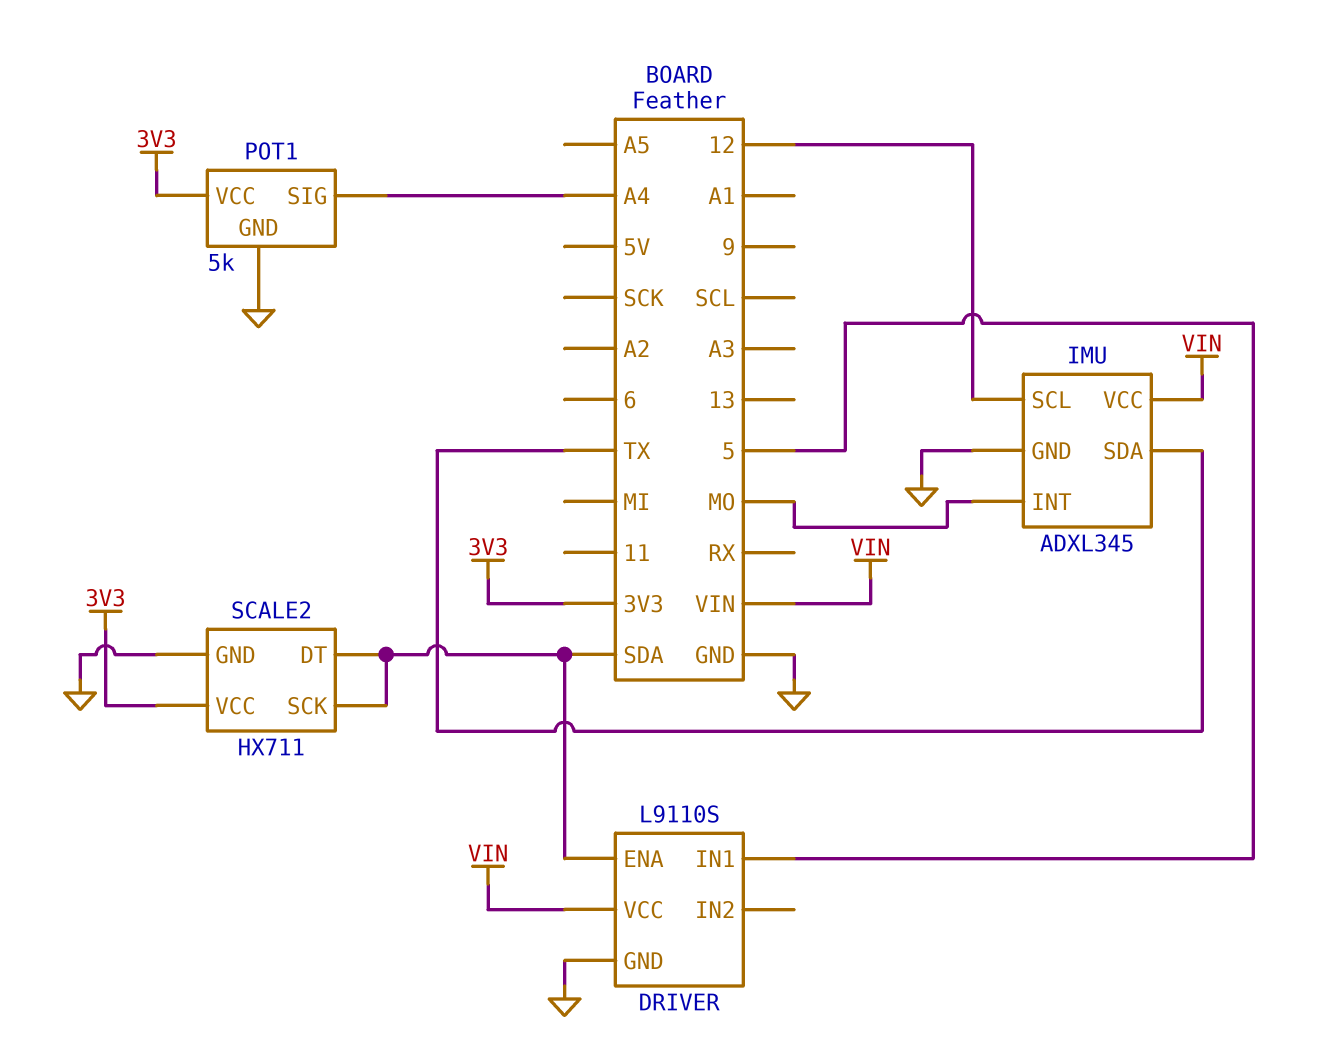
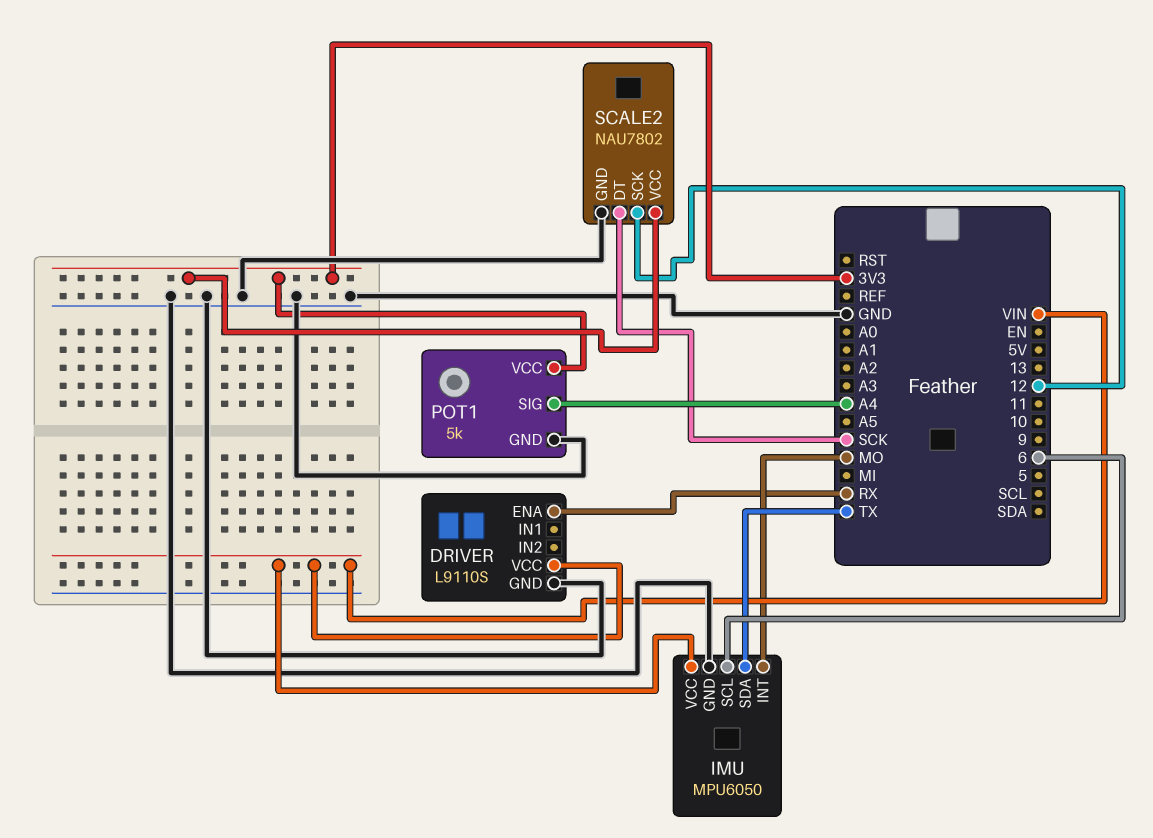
DRIVER pin ENA: SDA -> RX
DRIVER pin IN1: 5 -> none
IMU: ADXL345 -> MPU6050
IMU pin SCL: 12 -> 6
SCALE2: HX711 -> NAU7802
SCALE2 pin DT: SDA -> SCK
SCALE2 pin SCK: SDA -> 12

